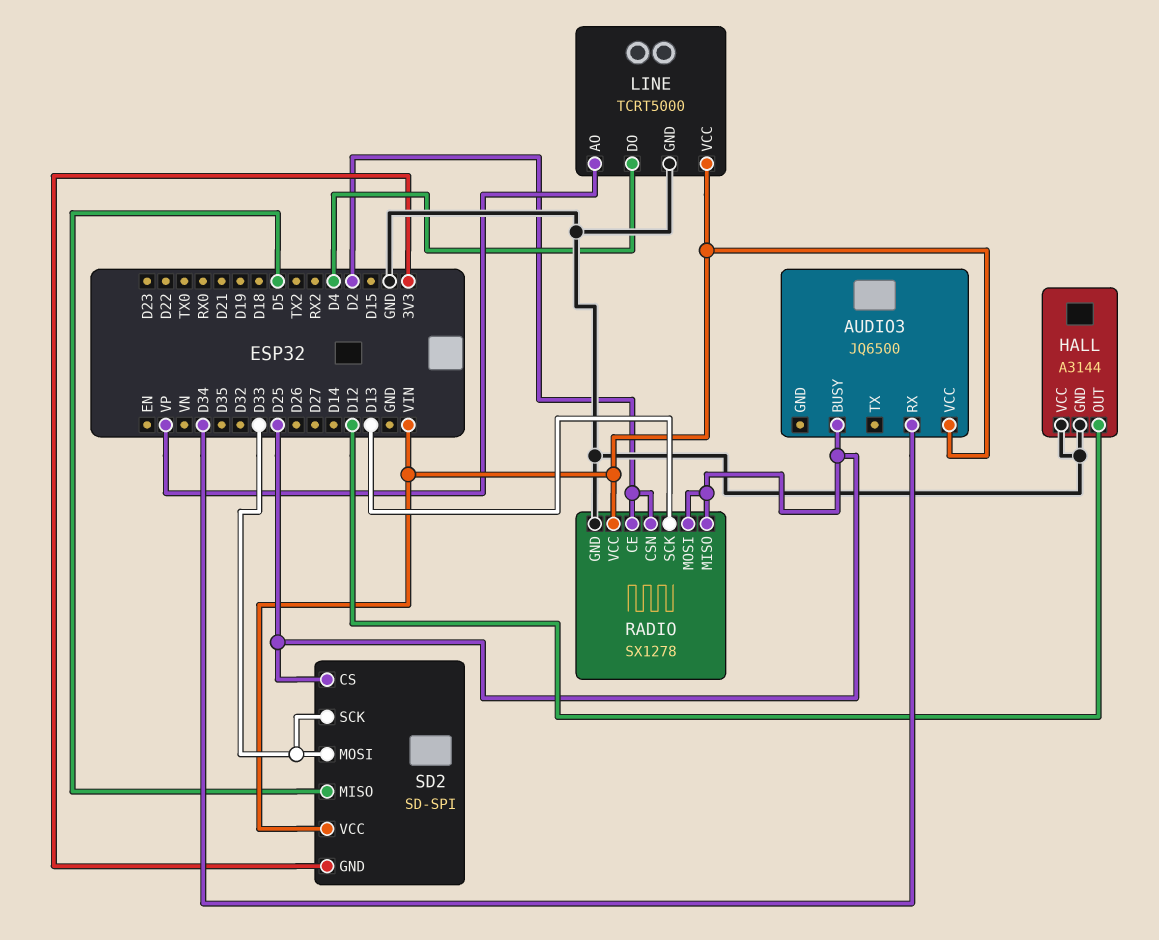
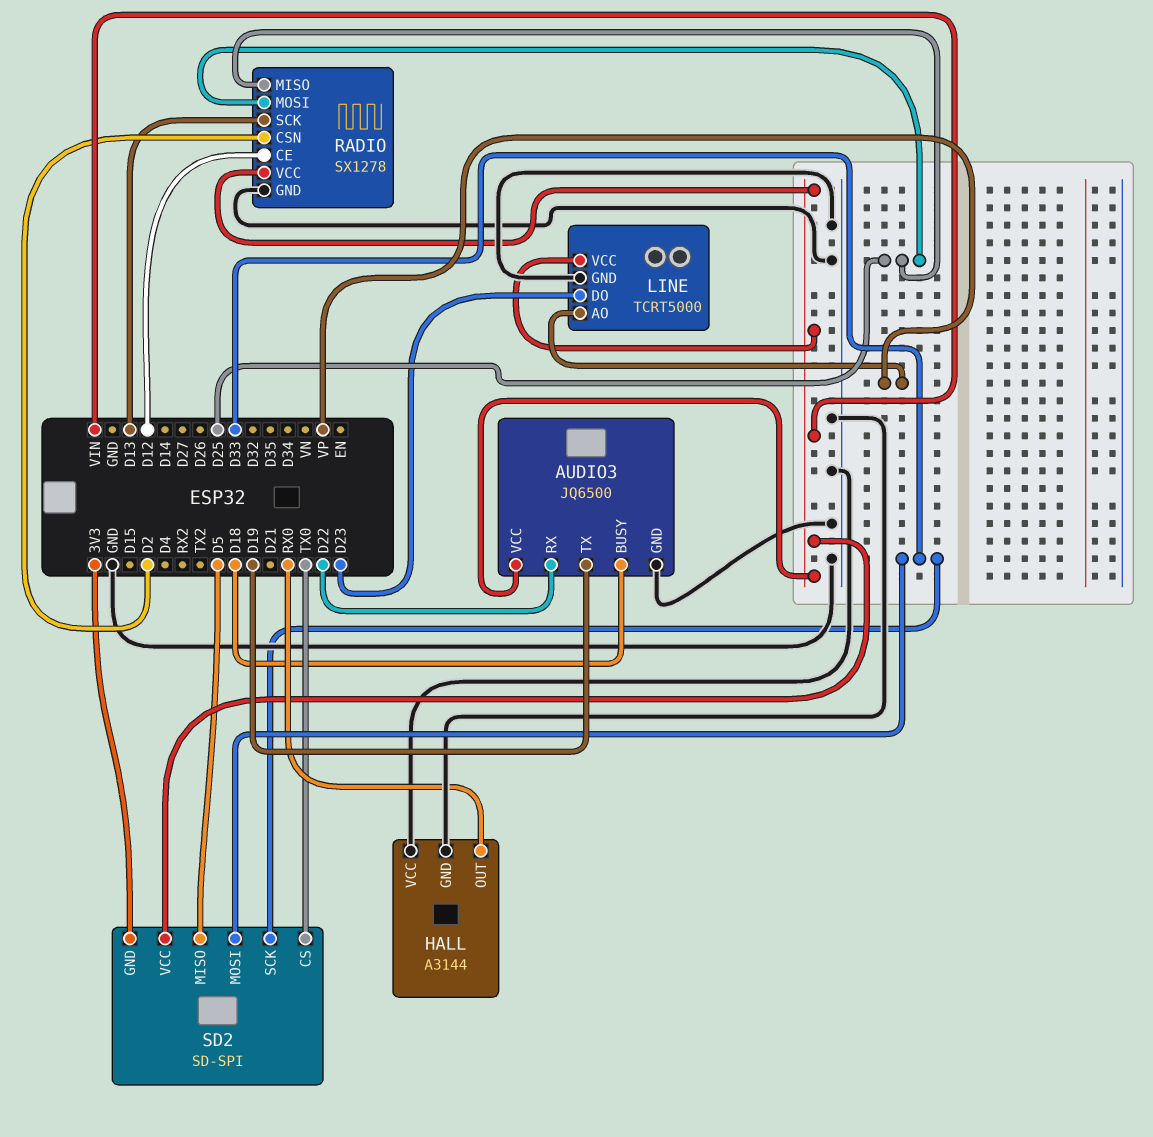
AUDIO3 pin BUSY: D25 -> D18
AUDIO3 pin GND: none -> GND
AUDIO3 pin RX: D34 -> D22
AUDIO3 pin TX: none -> D19
HALL pin OUT: D12 -> RX0
LINE pin DO: D4 -> D23
RADIO pin CE: D2 -> D12
SD2 pin CS: D25 -> TX0

